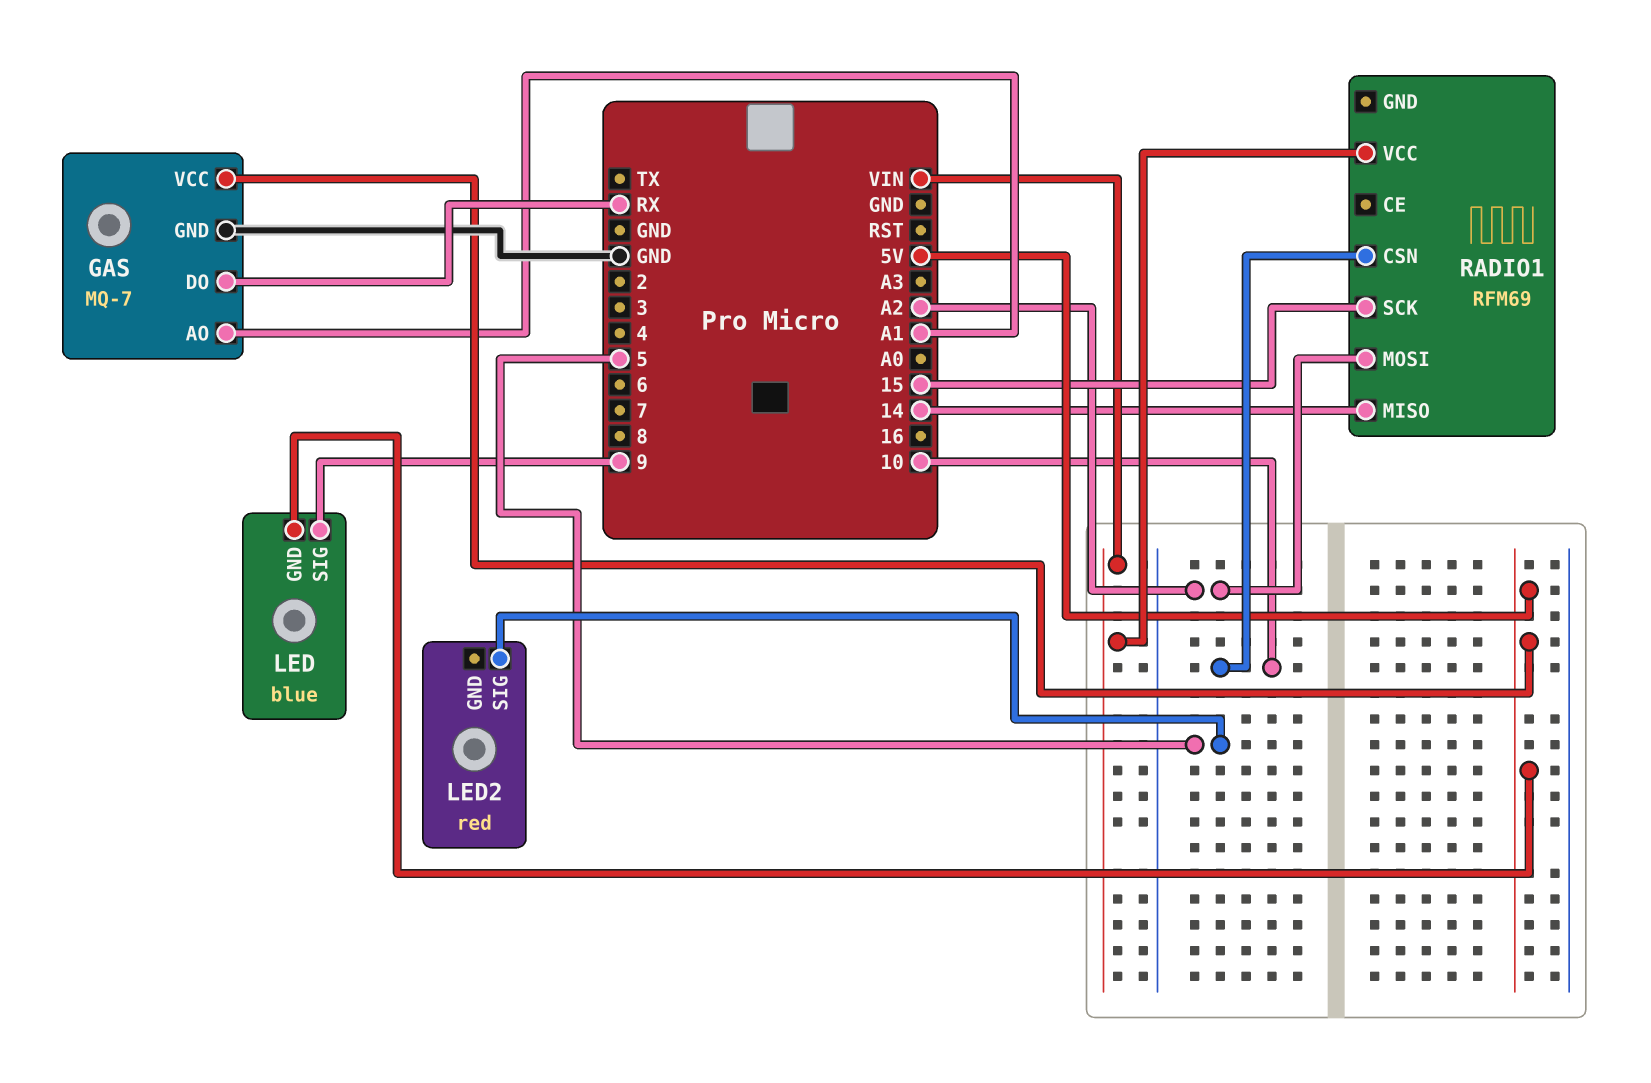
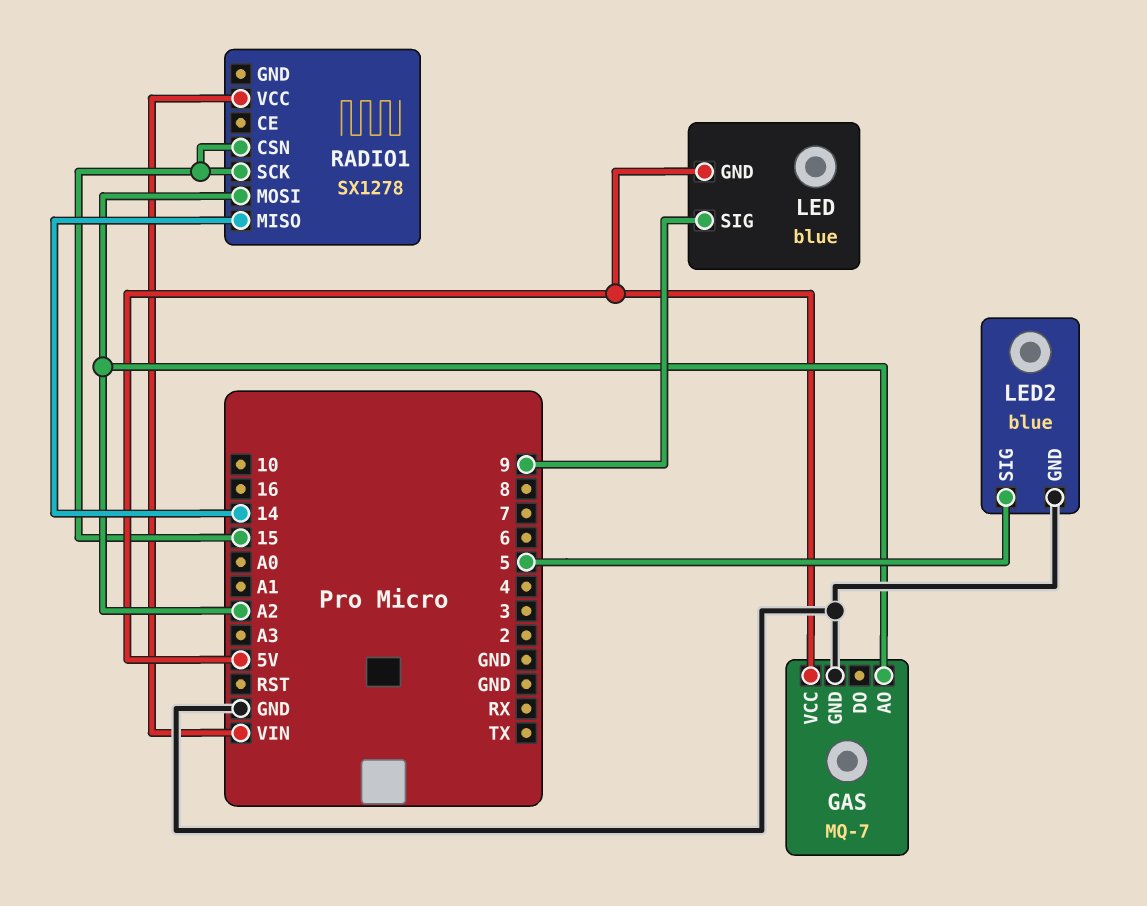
GAS pin AO: A1 -> A2
GAS pin DO: RX -> none
LED2: red -> blue
LED2 pin GND: none -> GND
RADIO1: RFM69 -> SX1278
RADIO1 pin CSN: 10 -> 15

